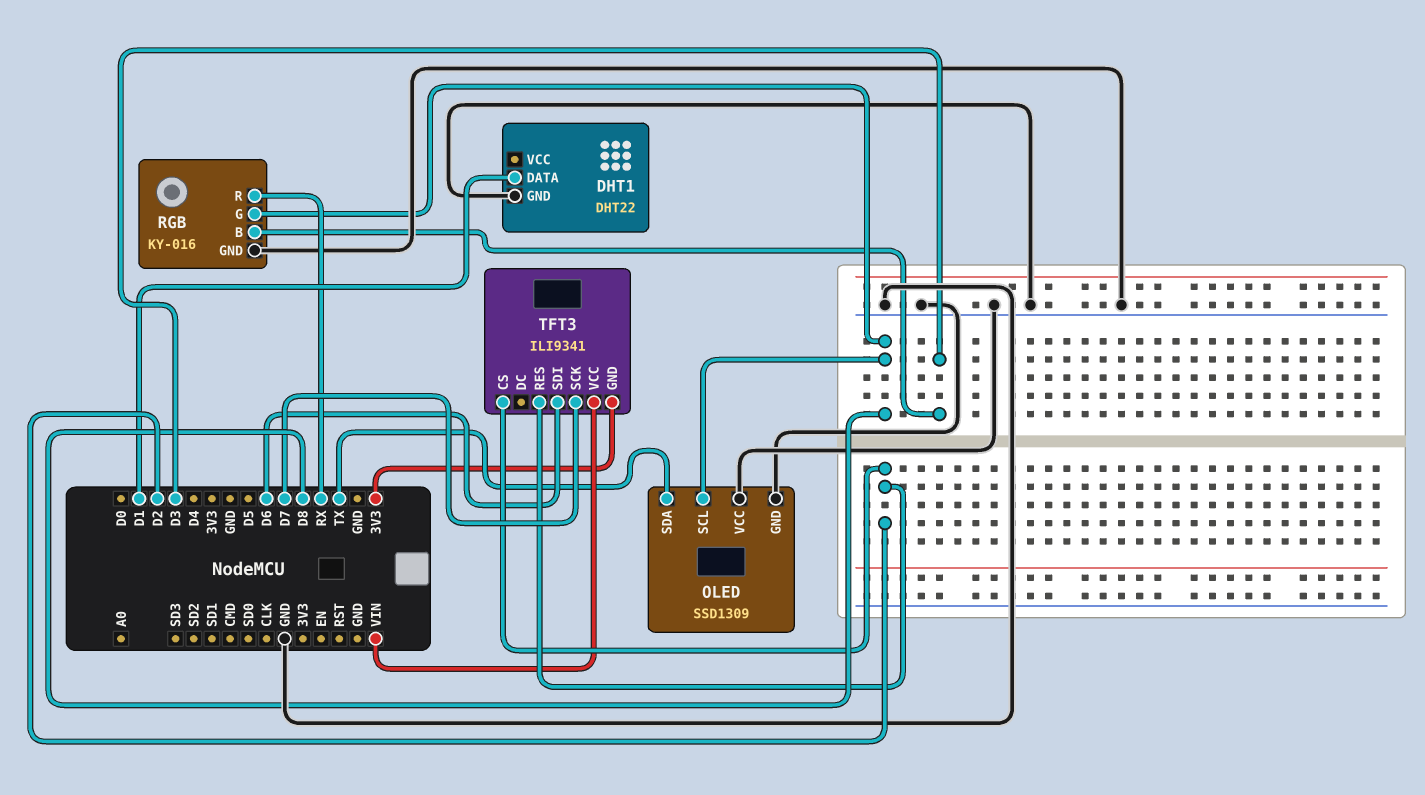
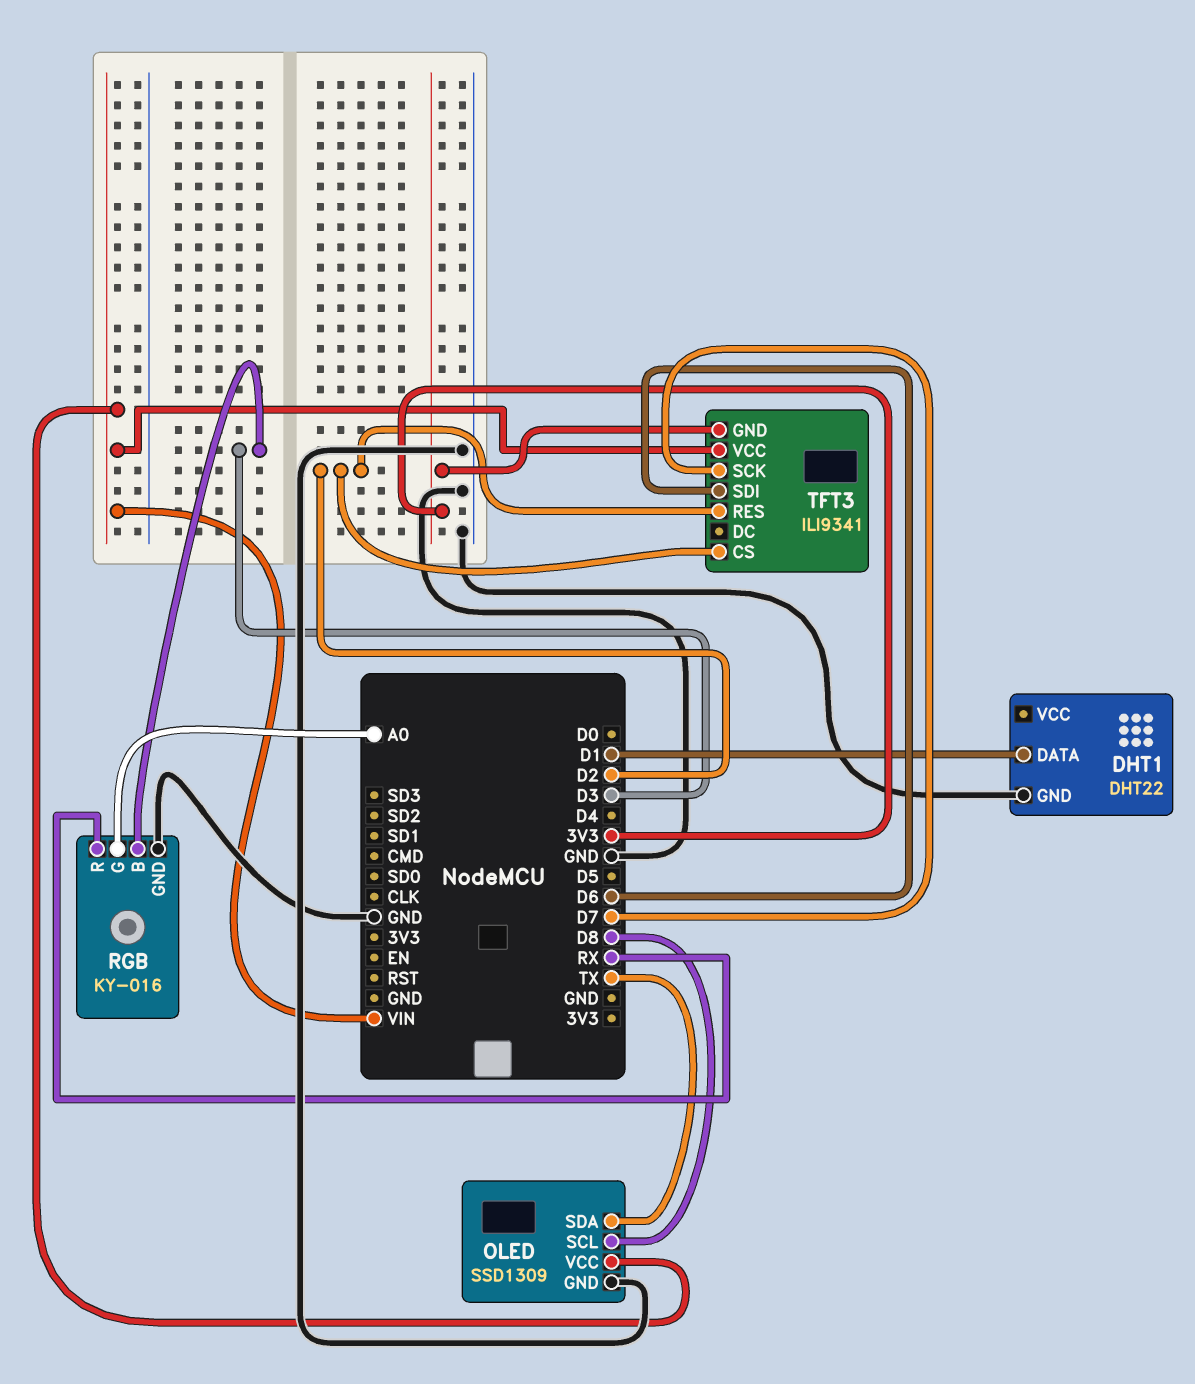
OLED pin VCC: GND -> VIN
RGB pin G: D8 -> A0

